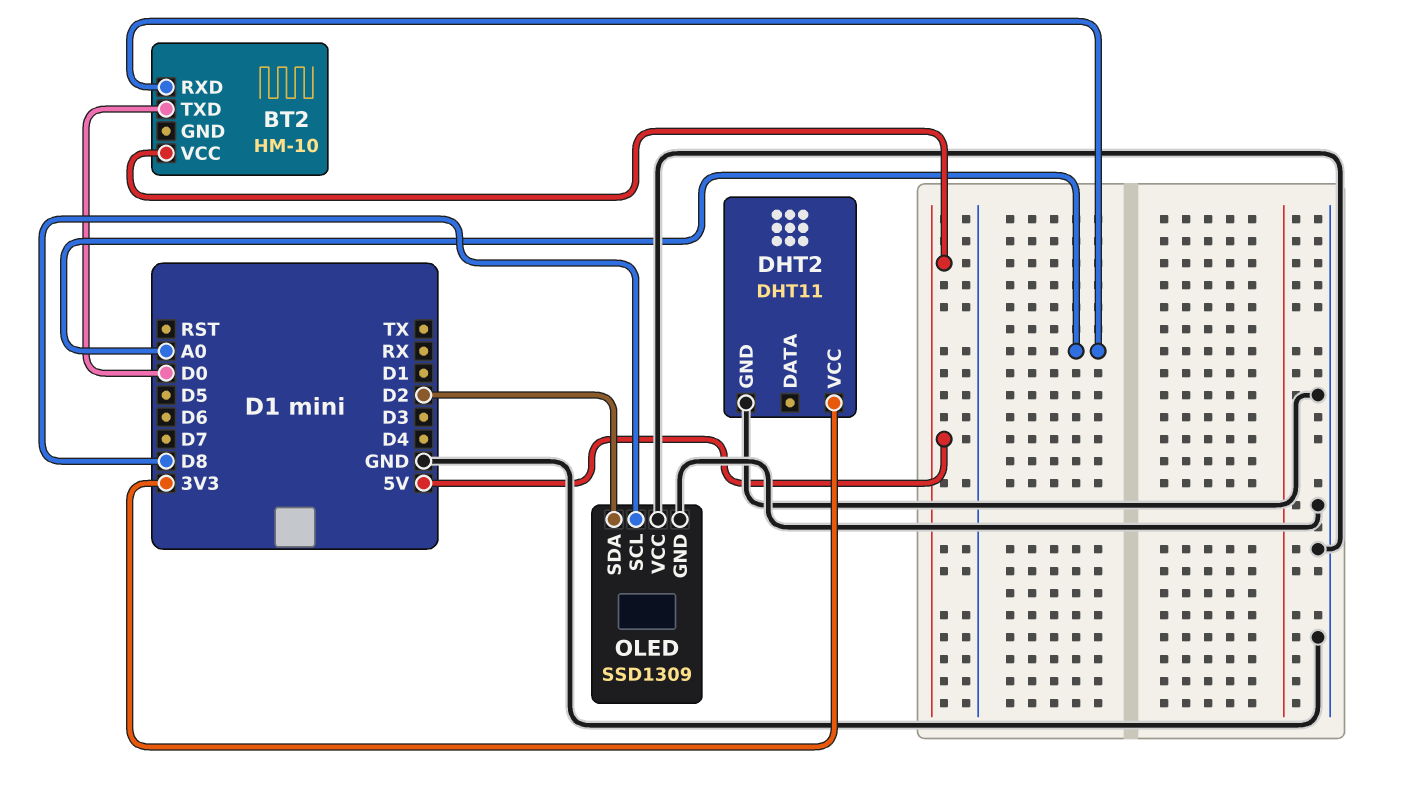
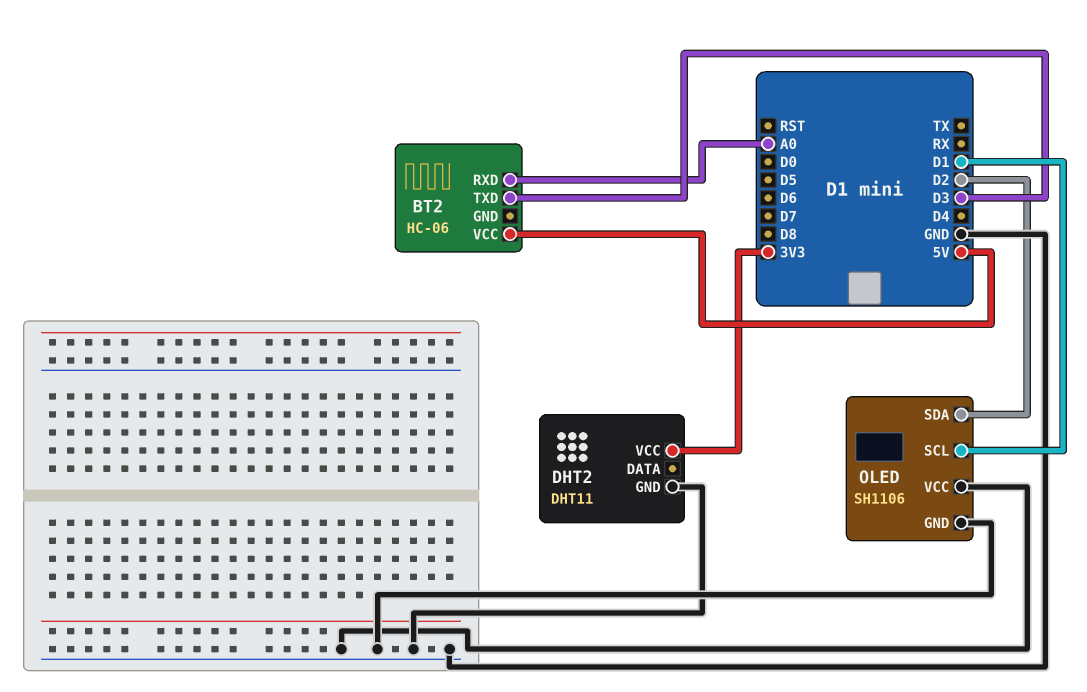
BT2: HM-10 -> HC-06
BT2 pin TXD: D0 -> D3
OLED: SSD1309 -> SH1106
OLED pin SCL: D8 -> D1

